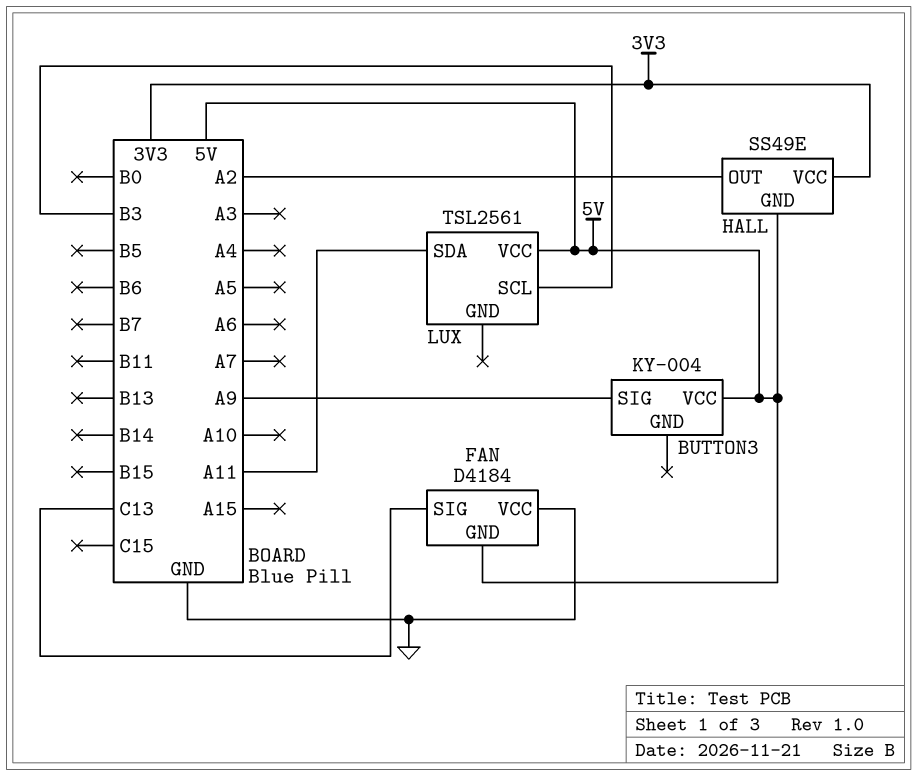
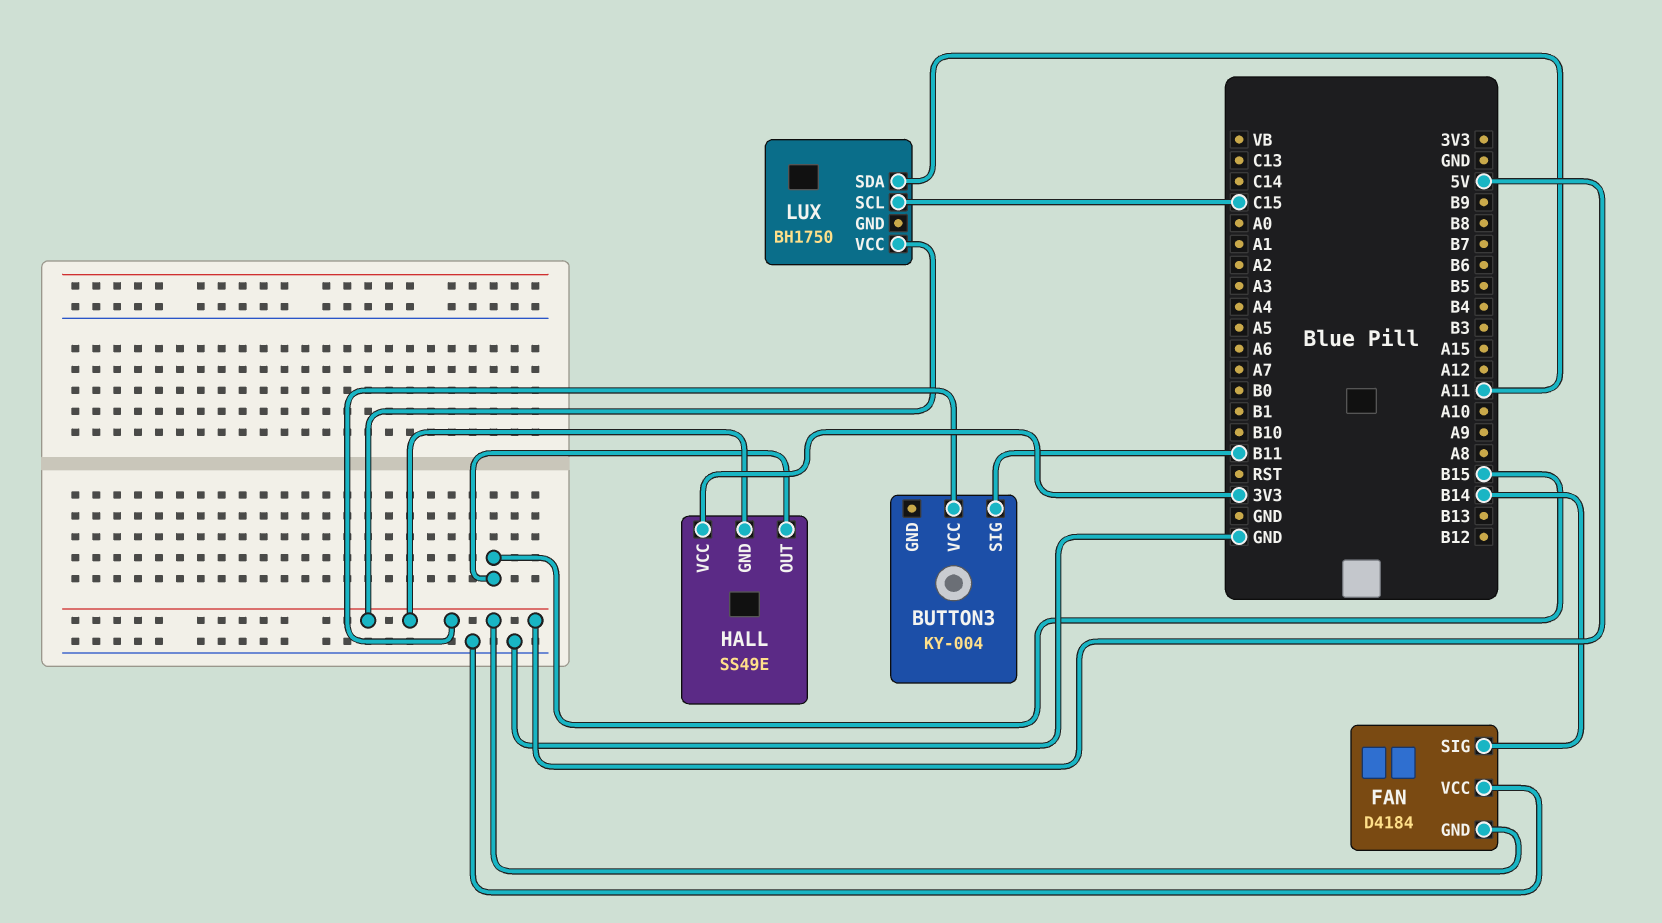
BUTTON3 pin SIG: A9 -> B11
FAN pin SIG: C13 -> B14
HALL pin OUT: A2 -> B15
LUX: TSL2561 -> BH1750
LUX pin SCL: B3 -> C15

